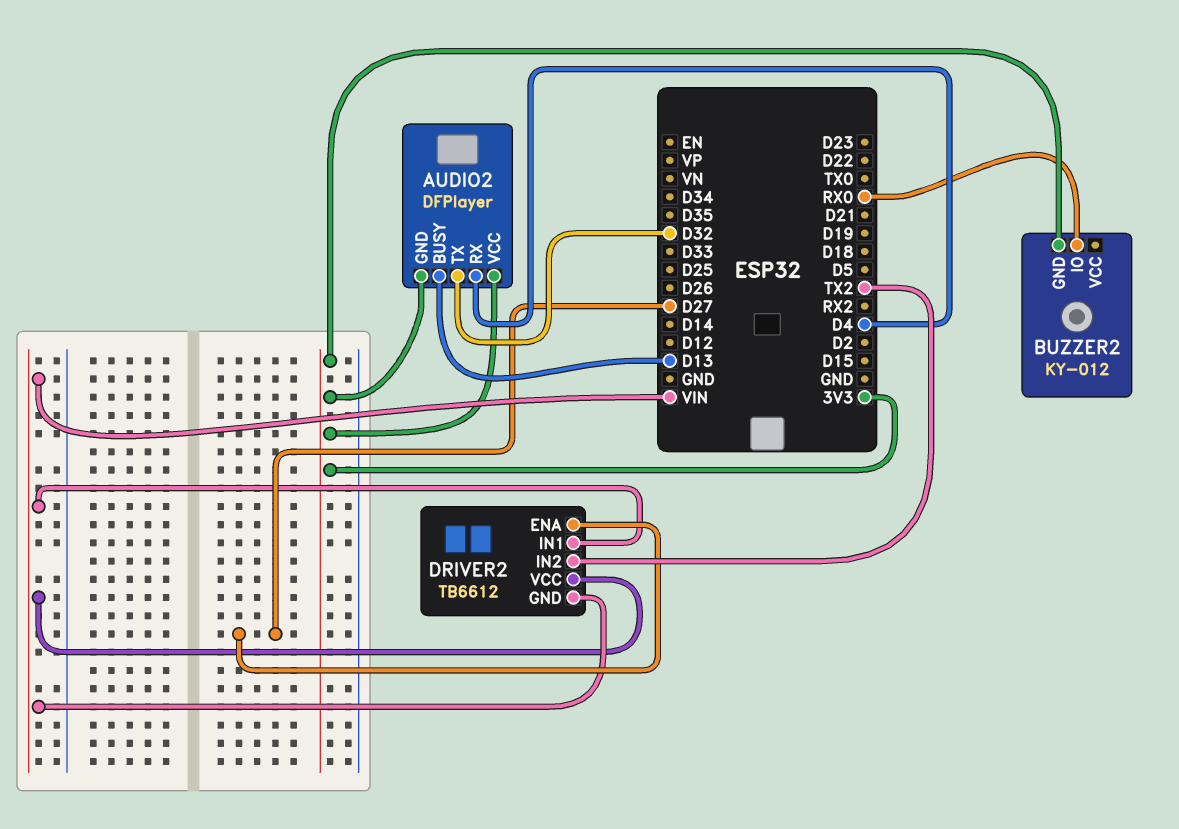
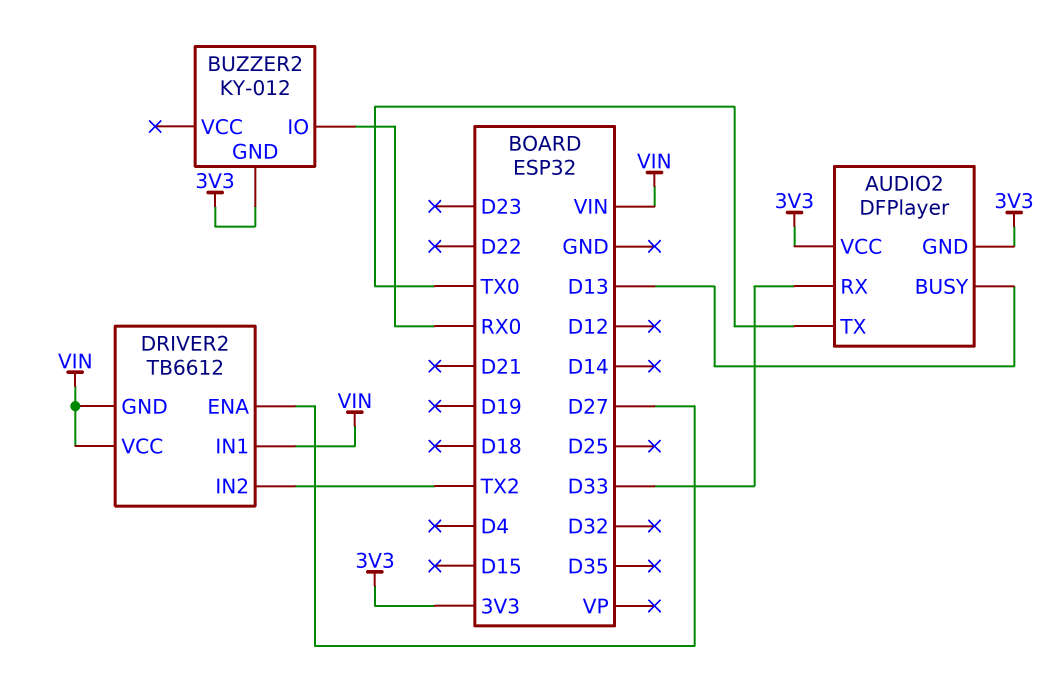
AUDIO2 pin RX: D4 -> D33
AUDIO2 pin TX: D32 -> TX0

